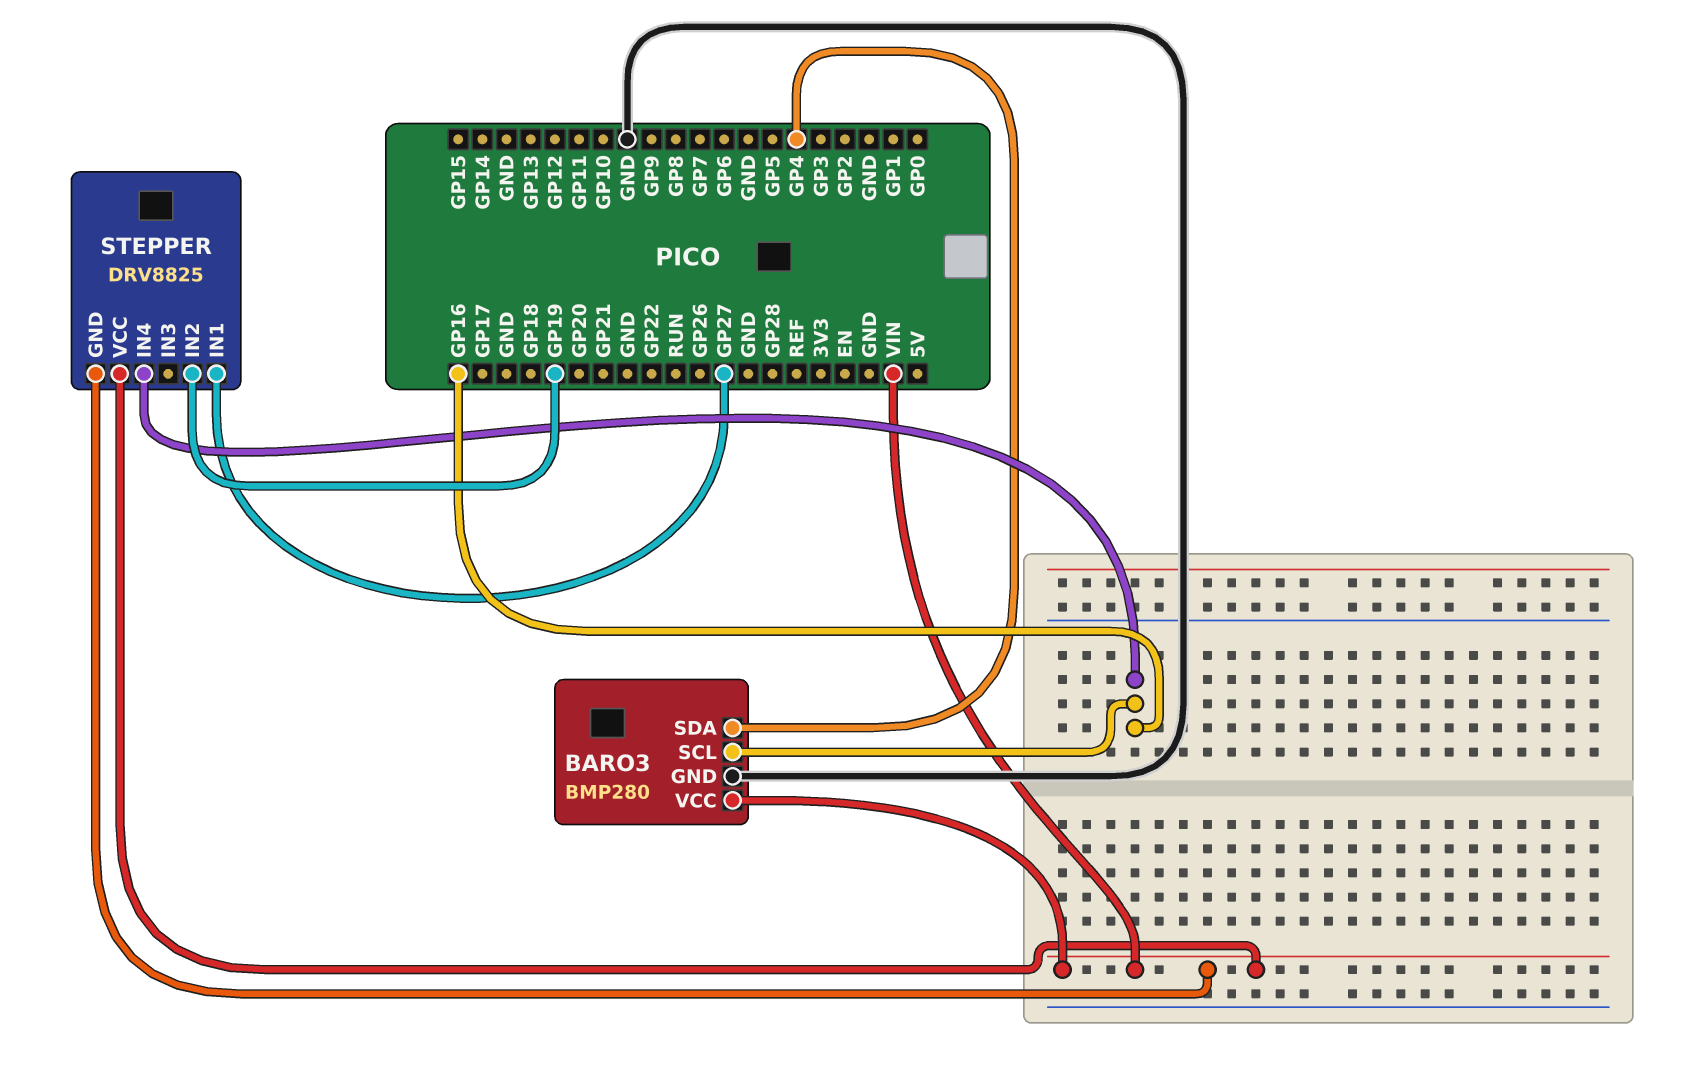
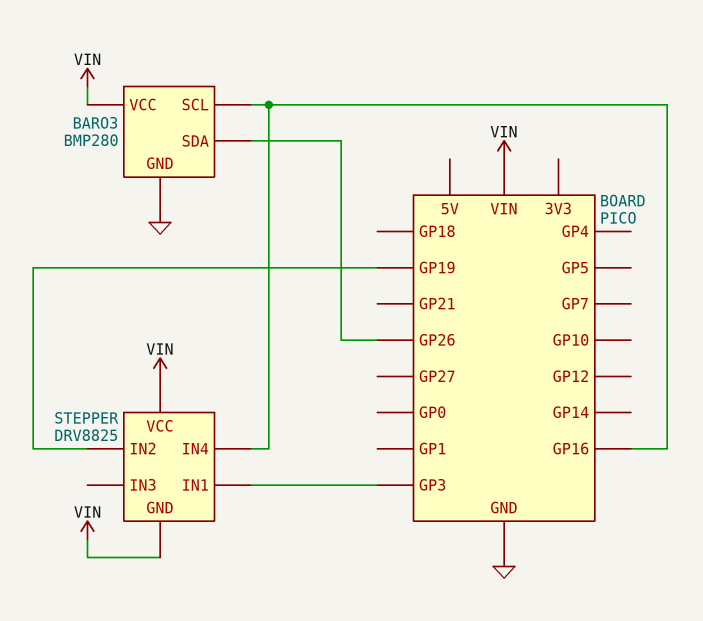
BARO3 pin SDA: GP4 -> GP26
STEPPER pin IN1: GP27 -> GP3

